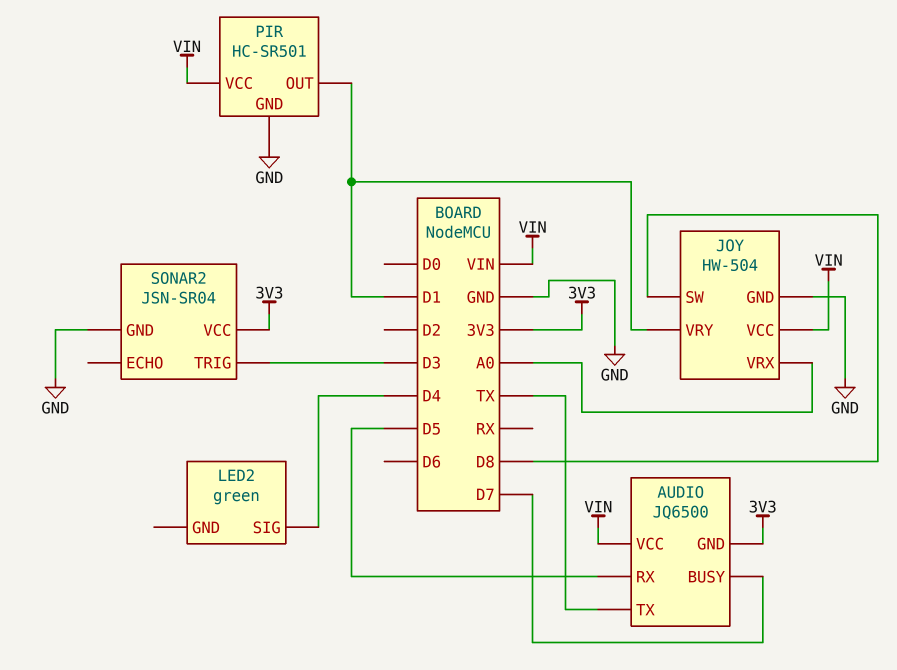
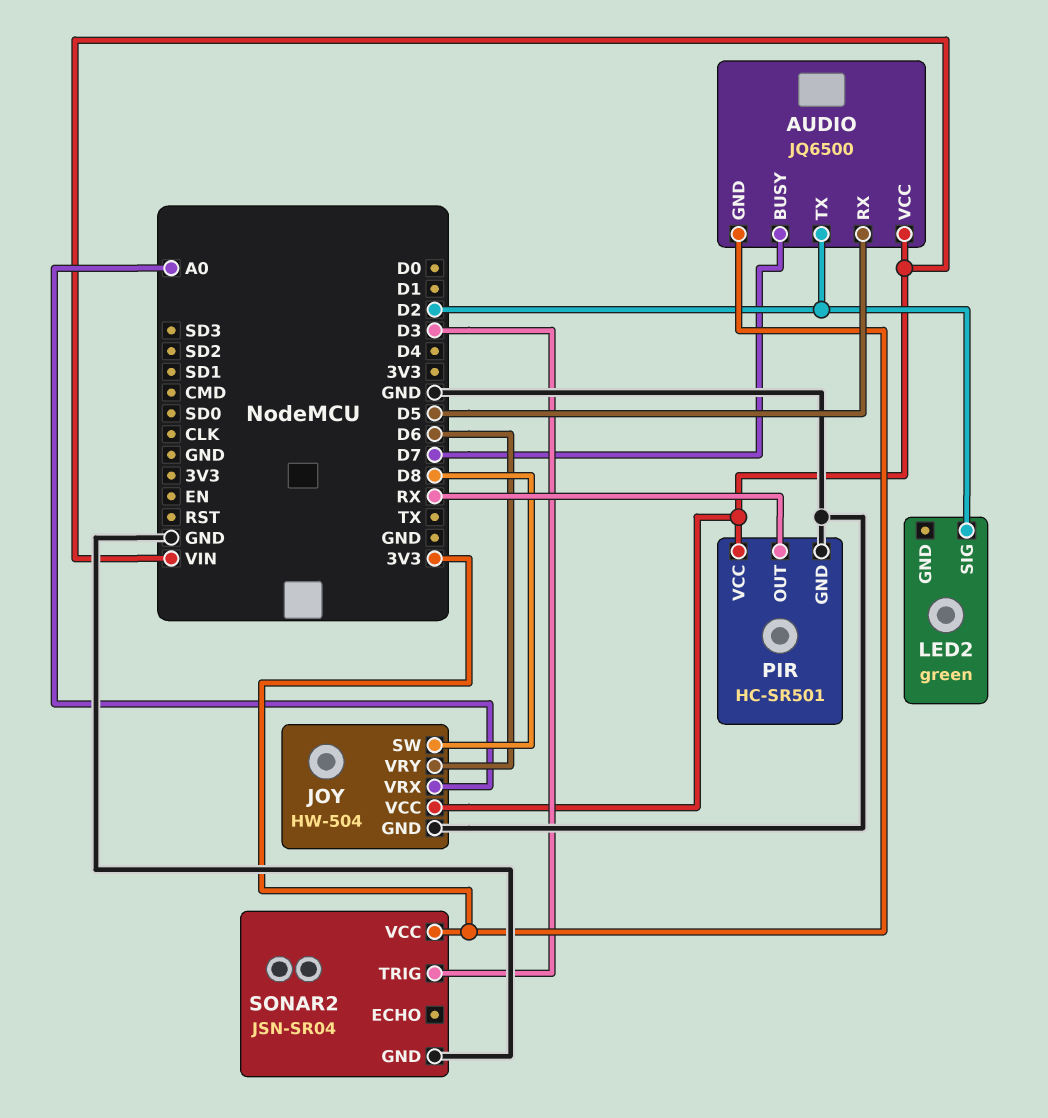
AUDIO pin TX: TX -> D2
JOY pin VRY: D1 -> D6
LED2 pin SIG: D4 -> D2
PIR pin OUT: D1 -> RX

